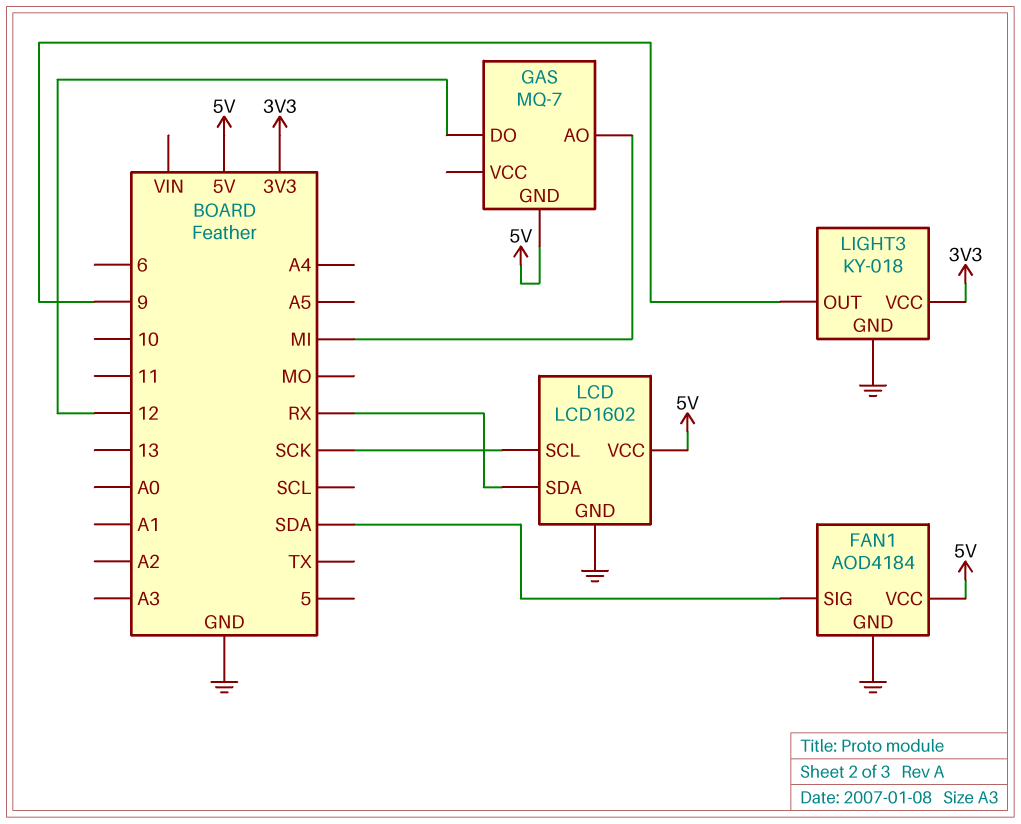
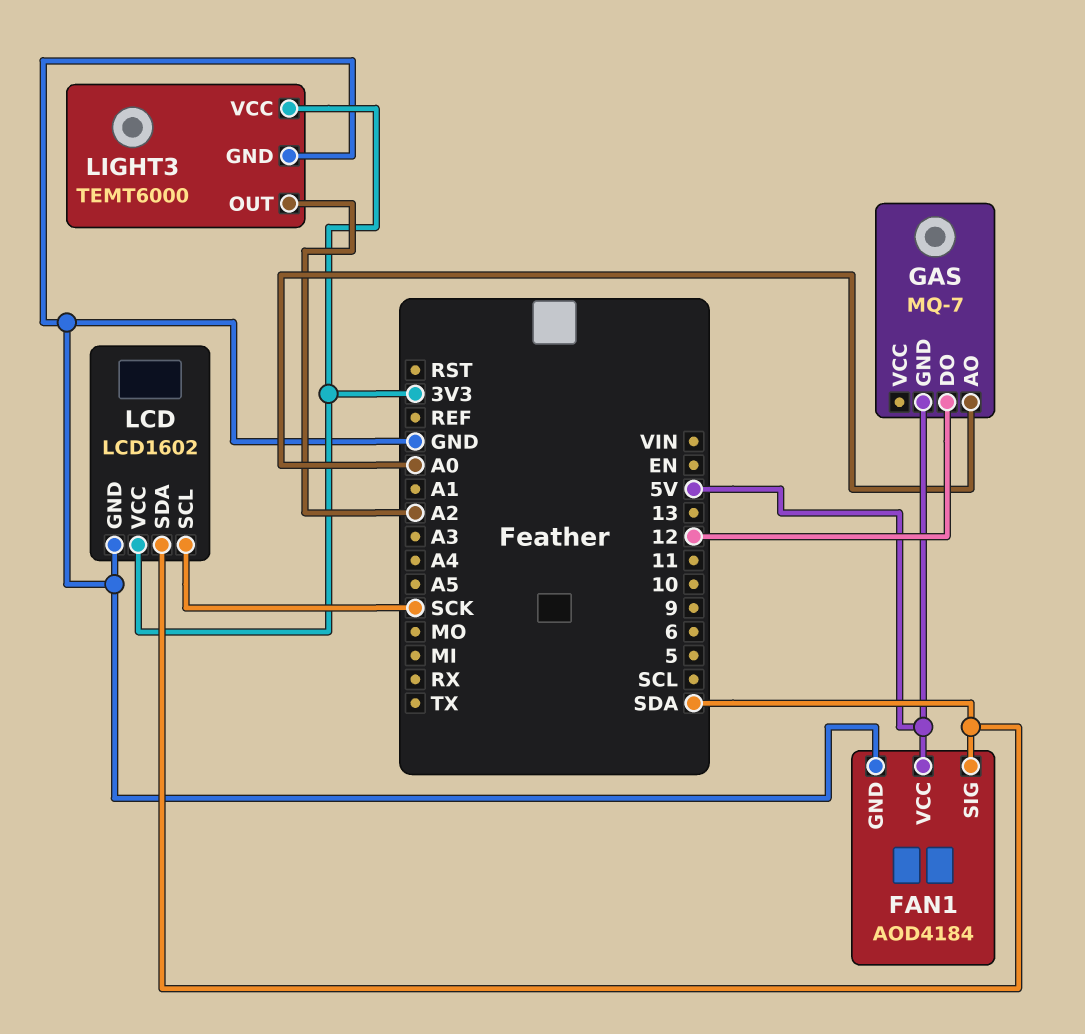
GAS pin AO: MI -> A0
LCD pin SDA: RX -> SDA
LCD pin VCC: 5V -> 3V3
LIGHT3: KY-018 -> TEMT6000
LIGHT3 pin OUT: 9 -> A2

